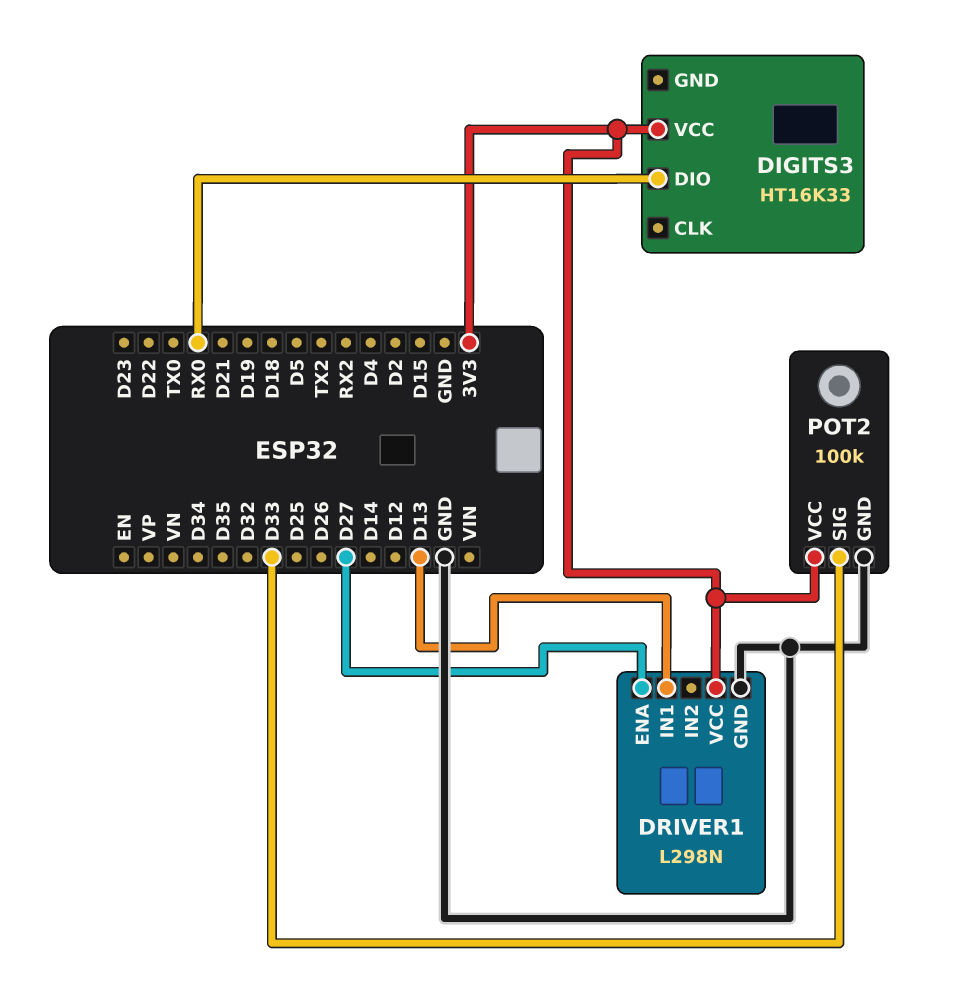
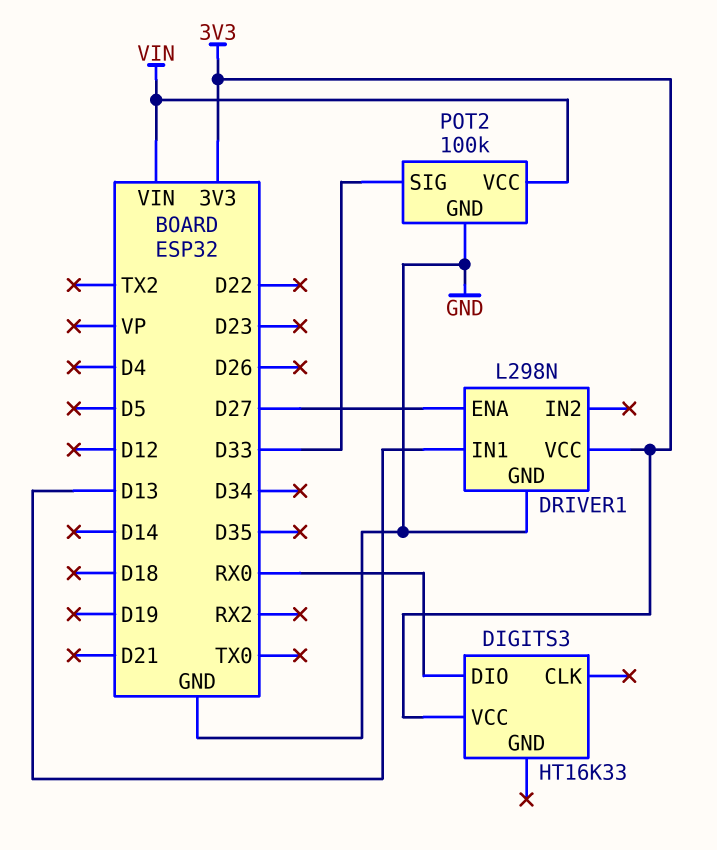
POT2 pin VCC: 3V3 -> VIN

